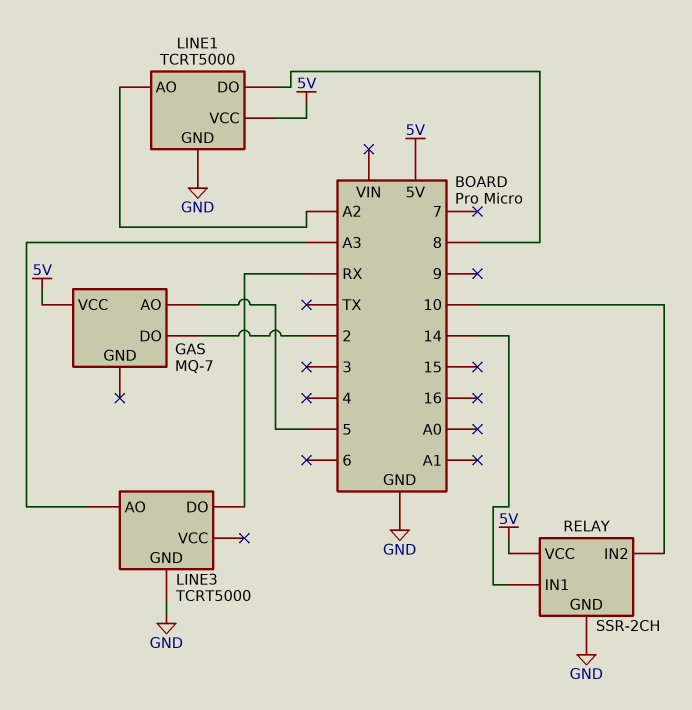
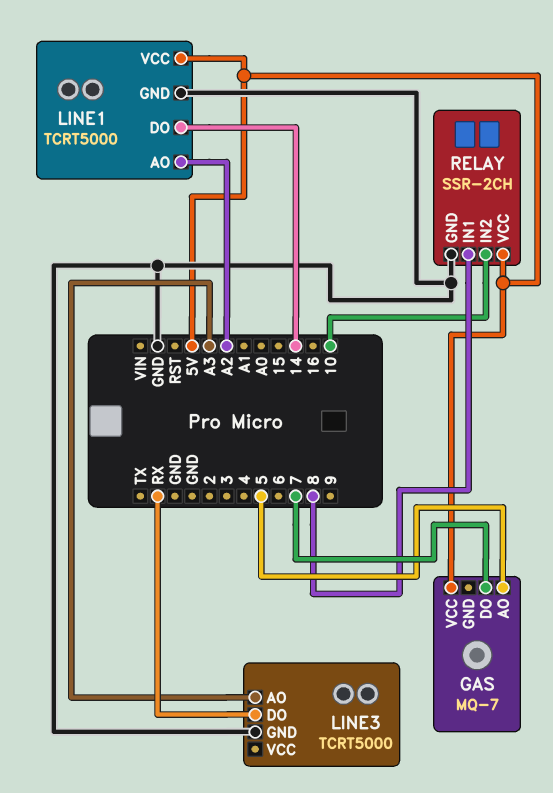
GAS pin DO: 2 -> 7
LINE1 pin DO: 8 -> 14
RELAY pin IN1: 14 -> 8

